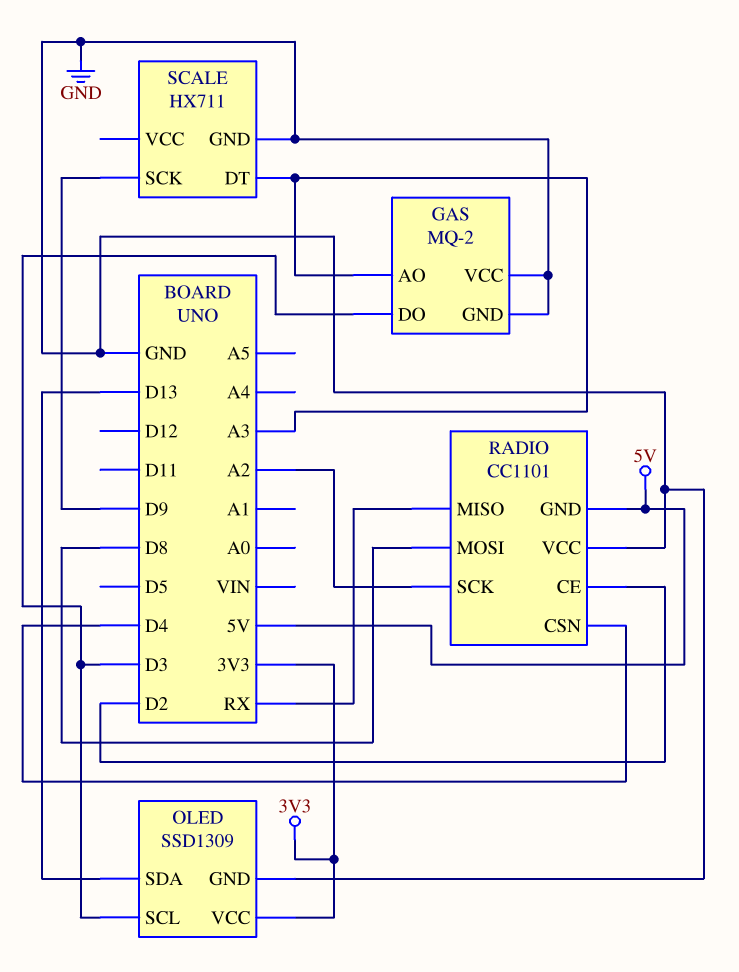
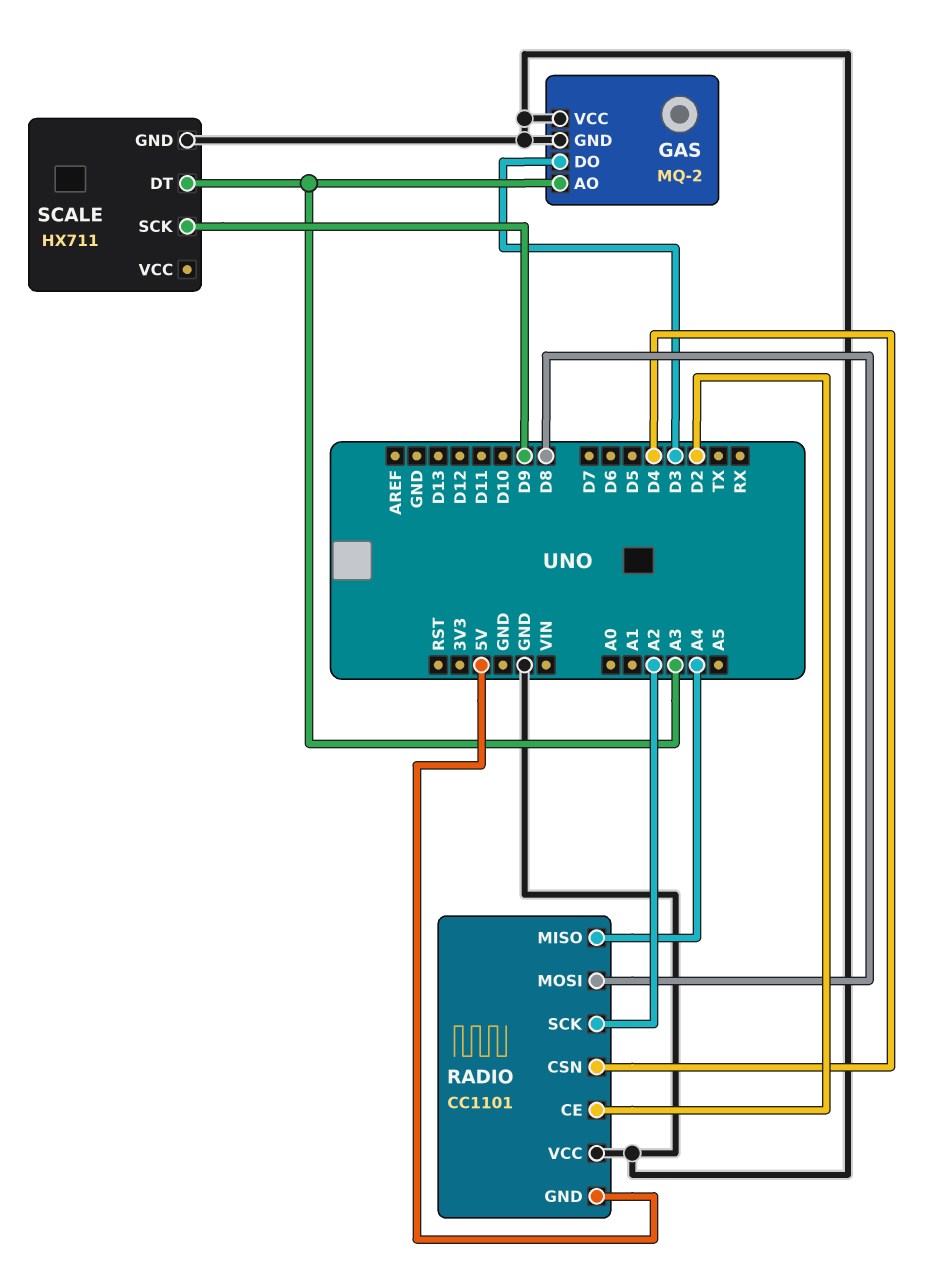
OLED: SSD1309 -> none
OLED pin GND: GND -> none
OLED pin SCL: D3 -> none
OLED pin SDA: D13 -> none
OLED pin VCC: 3V3 -> none
RADIO pin MISO: RX -> A4

